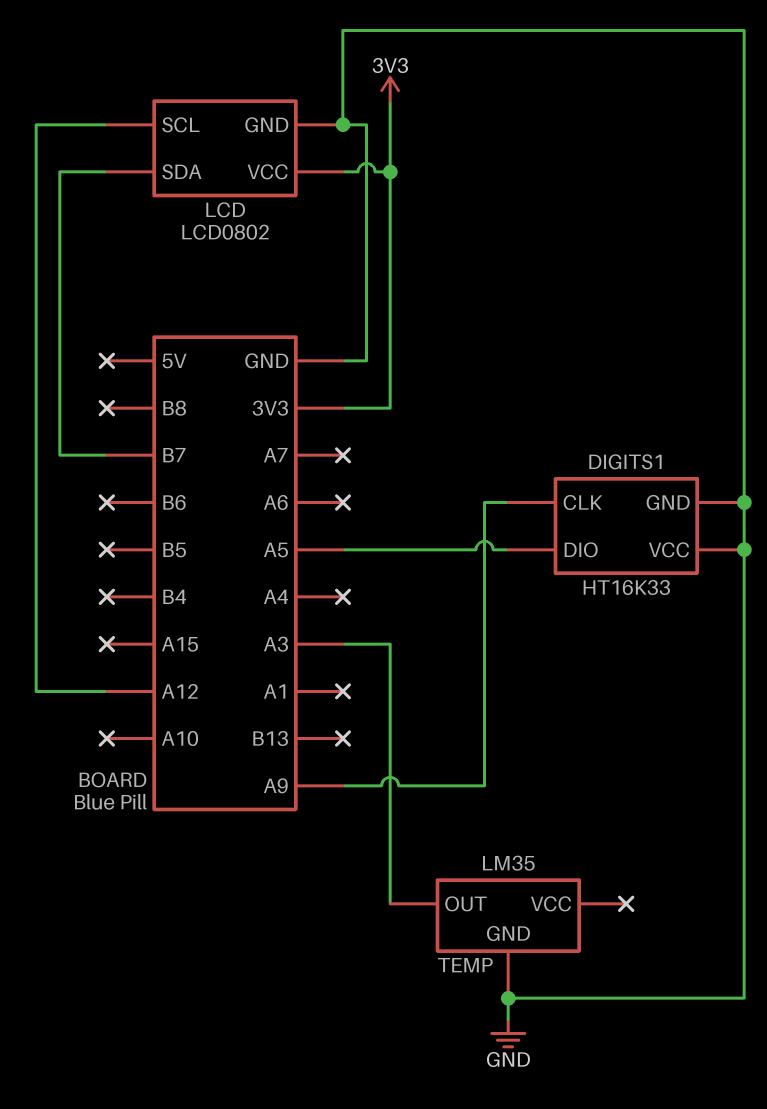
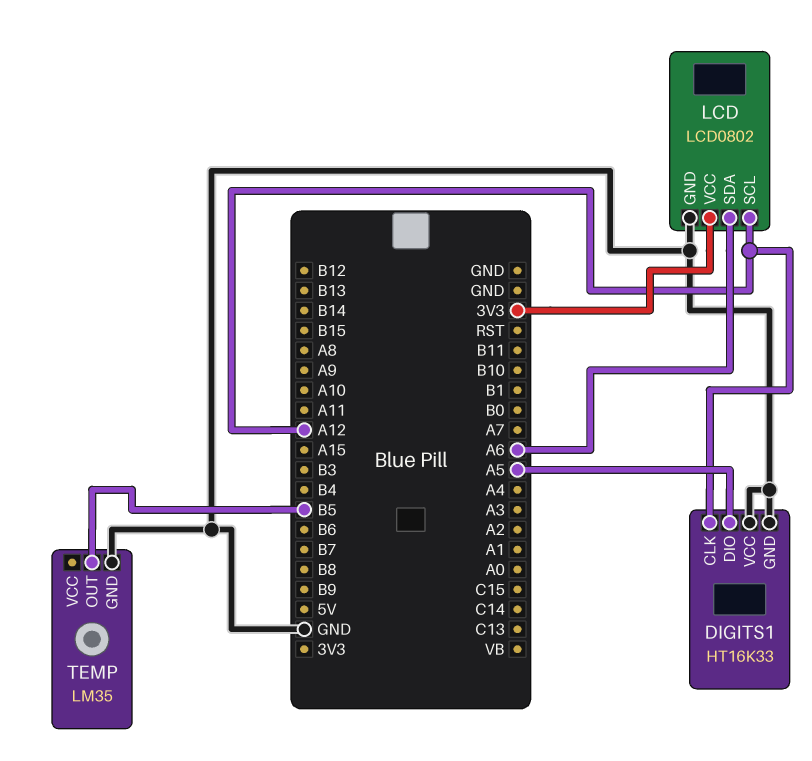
DIGITS1 pin CLK: A9 -> A12
LCD pin SDA: B7 -> A6
TEMP pin OUT: A3 -> B5

